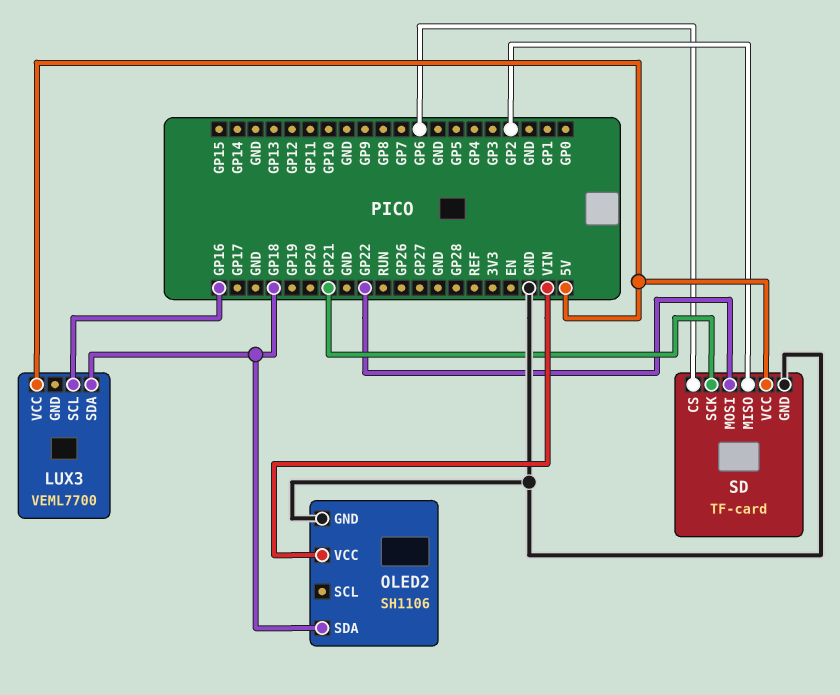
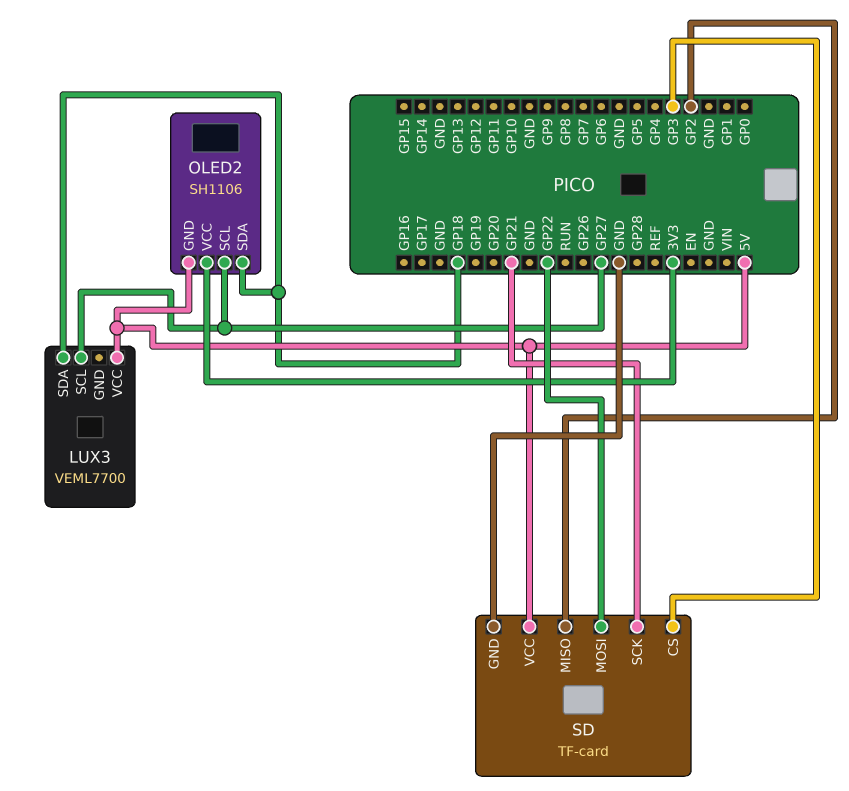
LUX3 pin SCL: GP16 -> GP27
OLED2 pin GND: GND -> 5V
OLED2 pin SCL: none -> GP27
OLED2 pin VCC: VIN -> 3V3
SD pin CS: GP6 -> GP3

